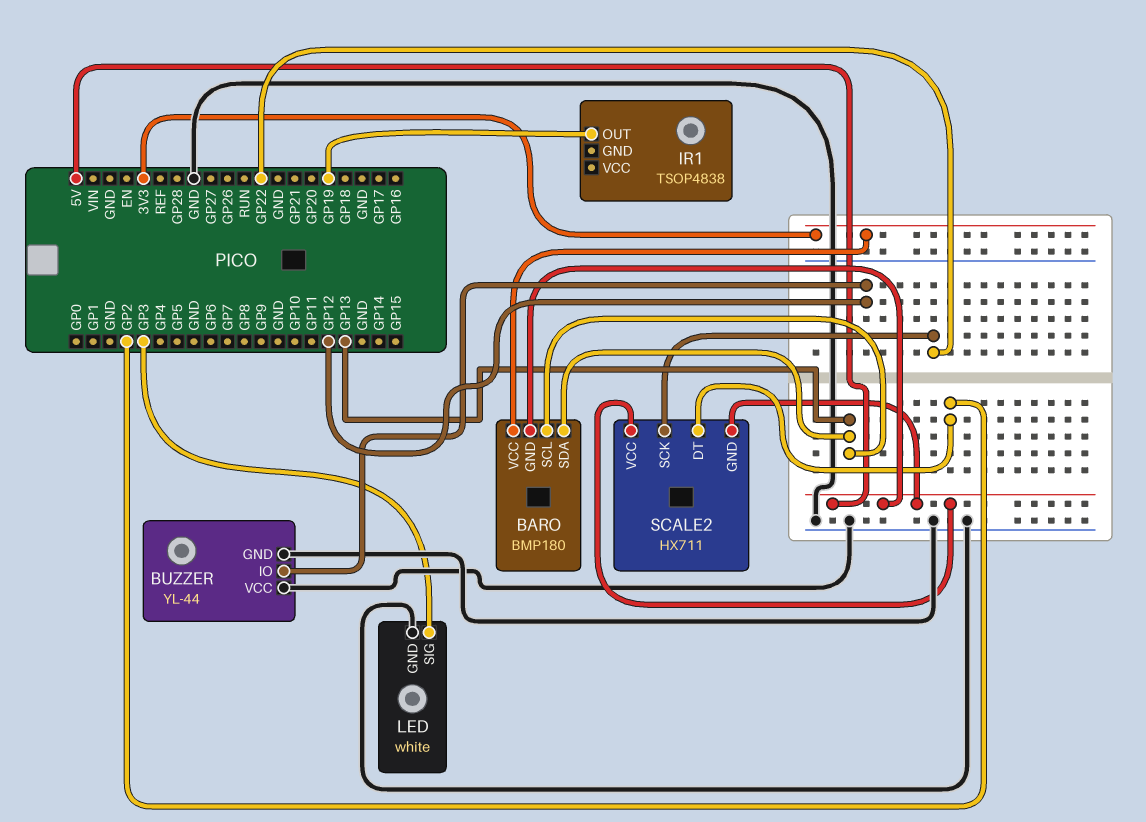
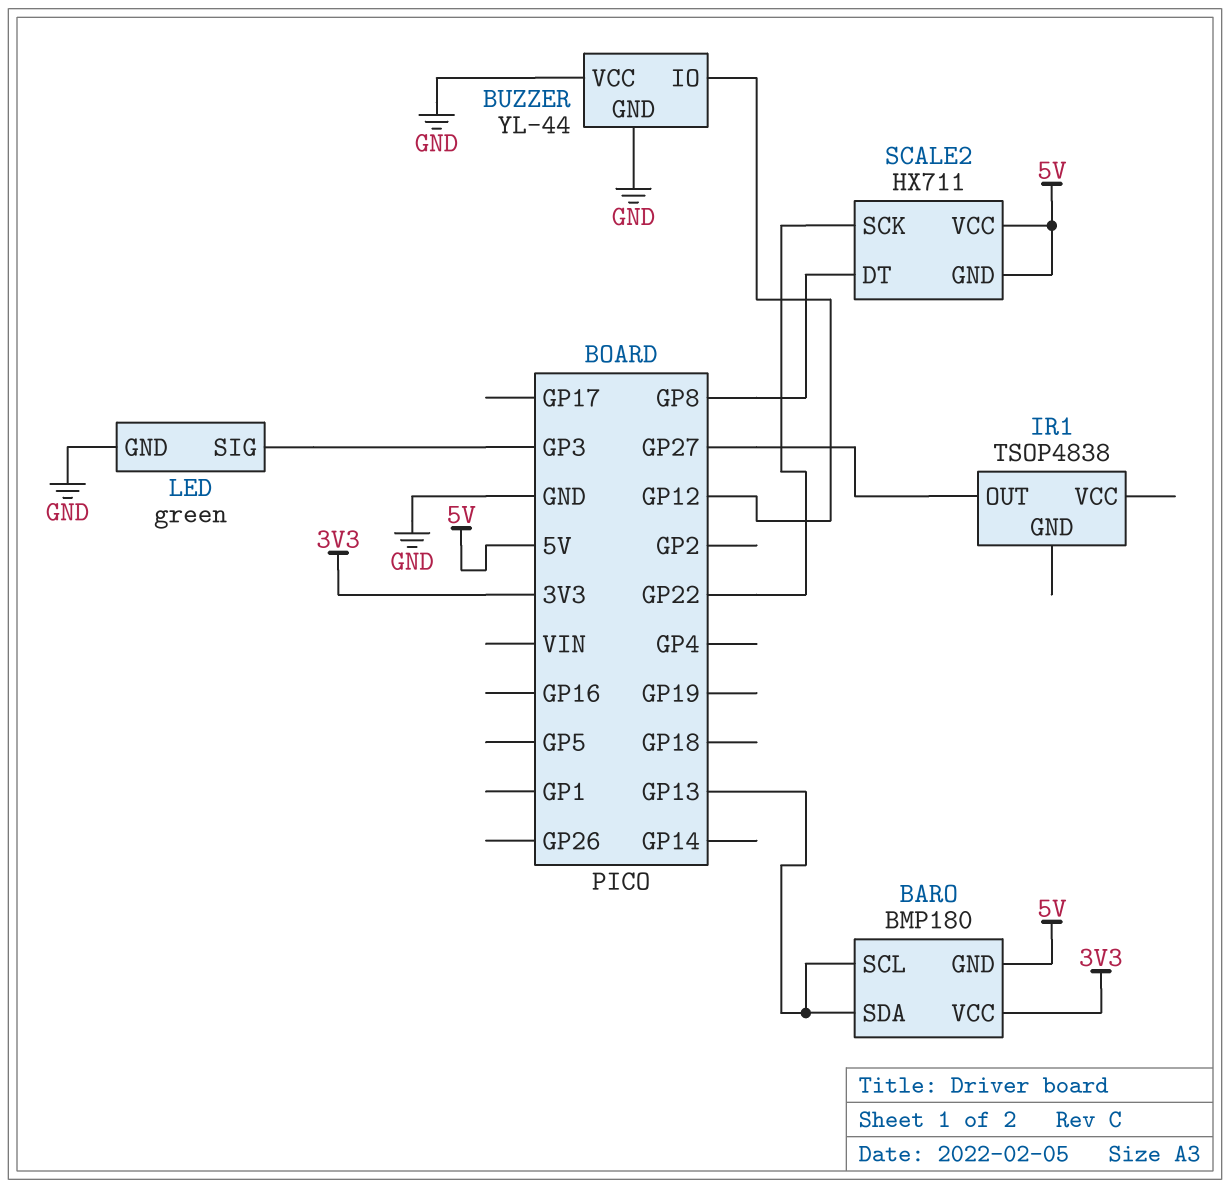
IR1 pin OUT: GP19 -> GP27
LED: white -> green
SCALE2 pin DT: GP2 -> GP8

